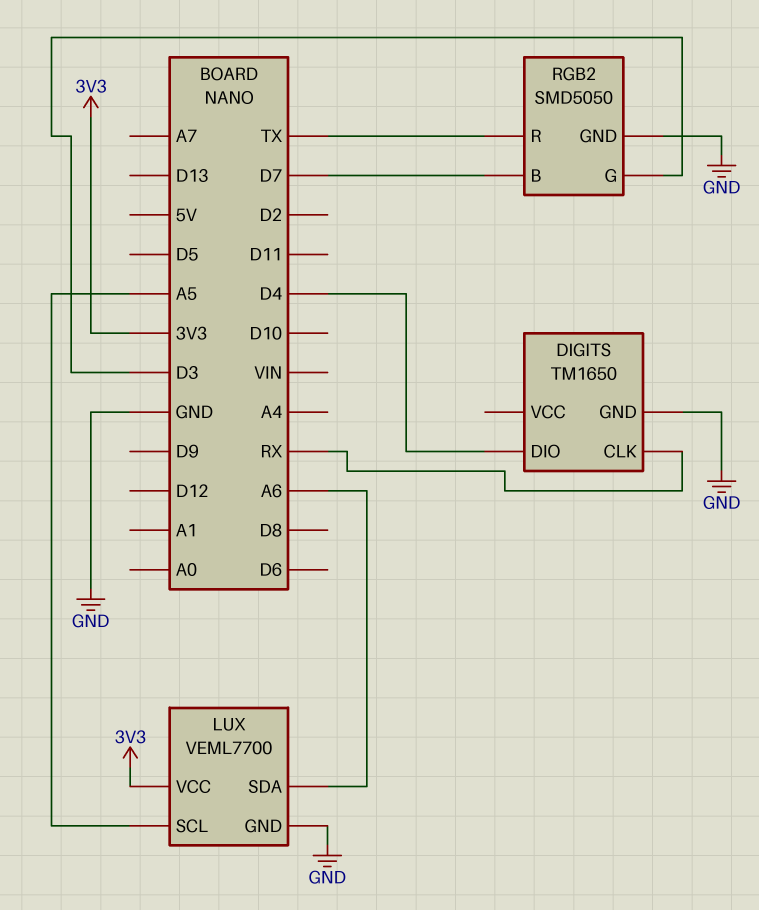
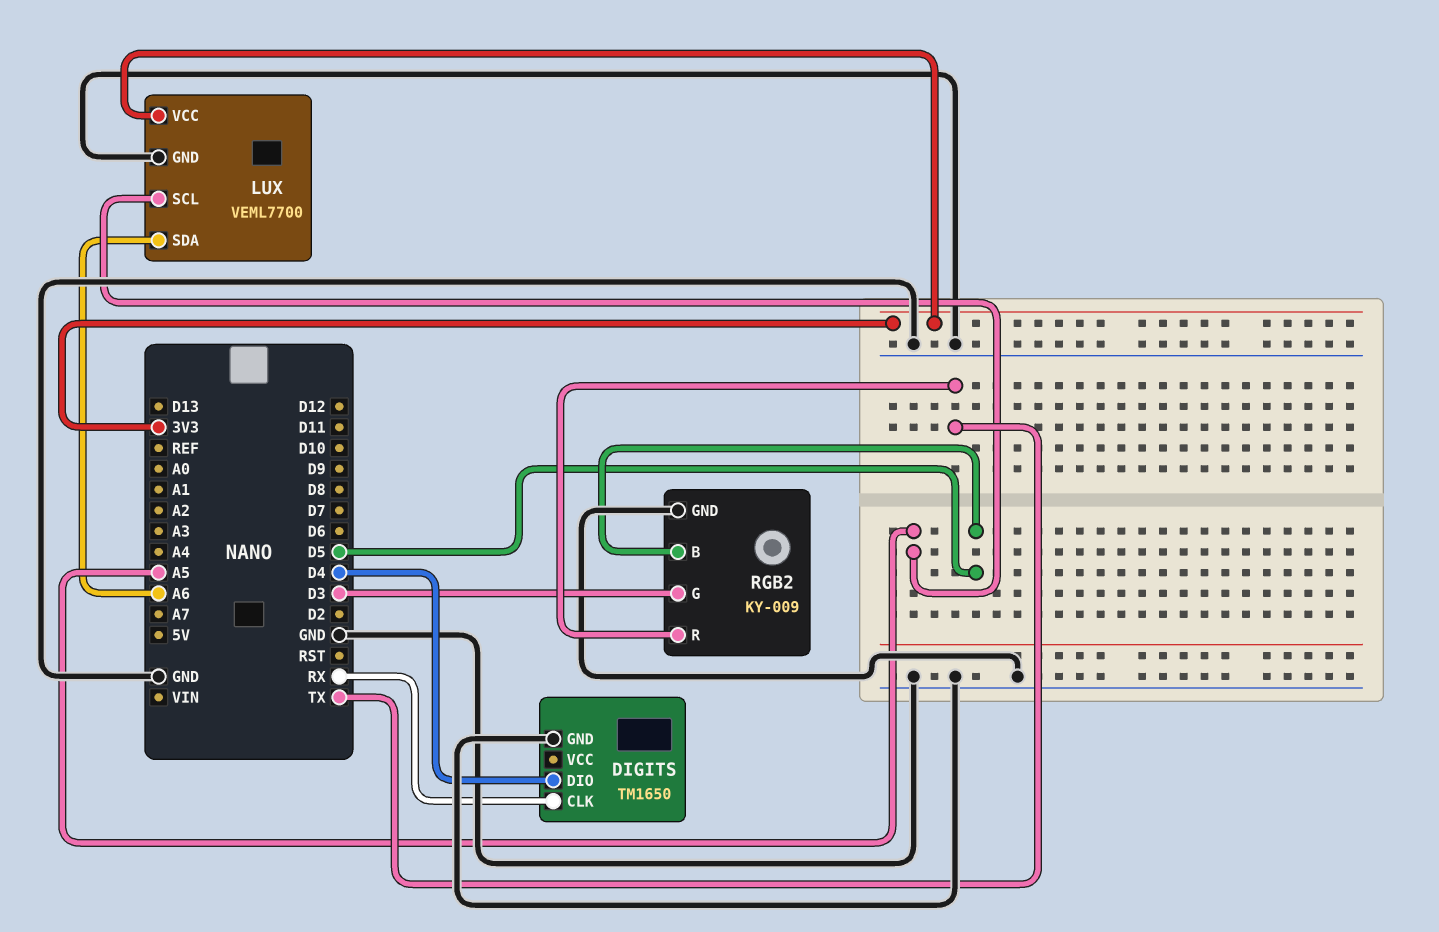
RGB2: SMD5050 -> KY-009
RGB2 pin B: D7 -> D5

